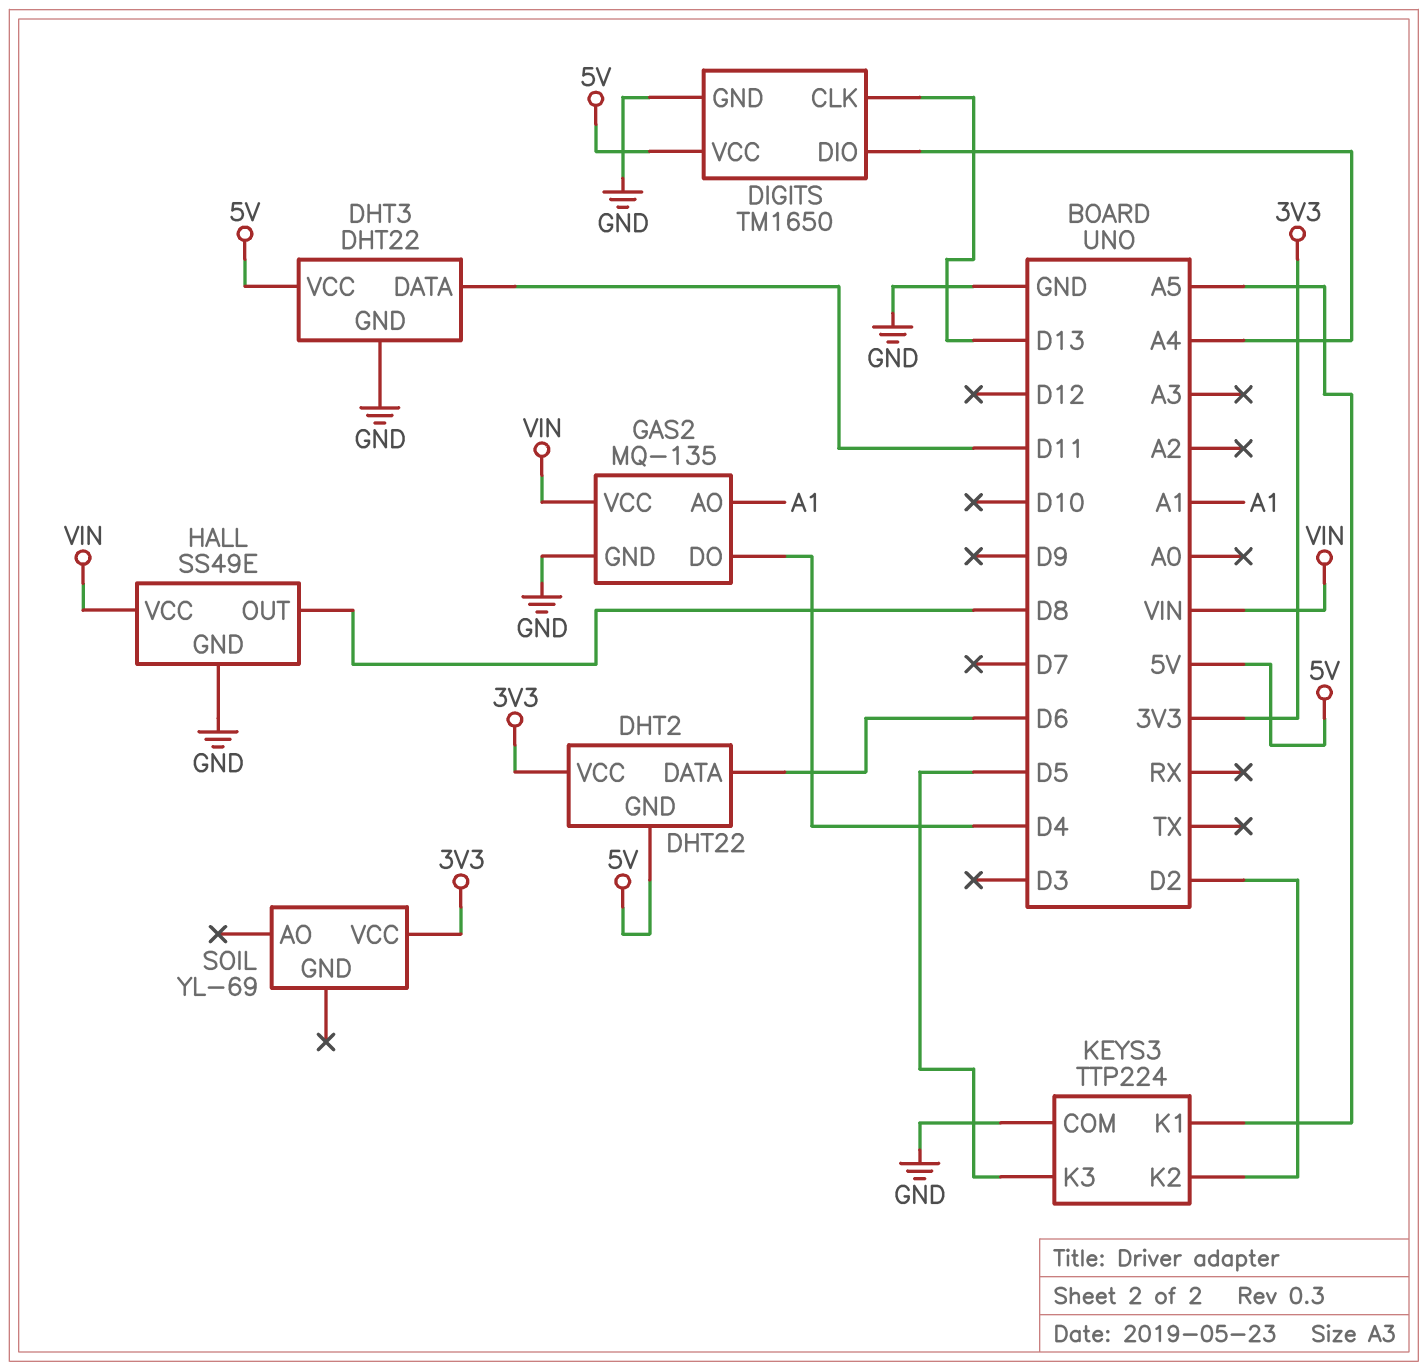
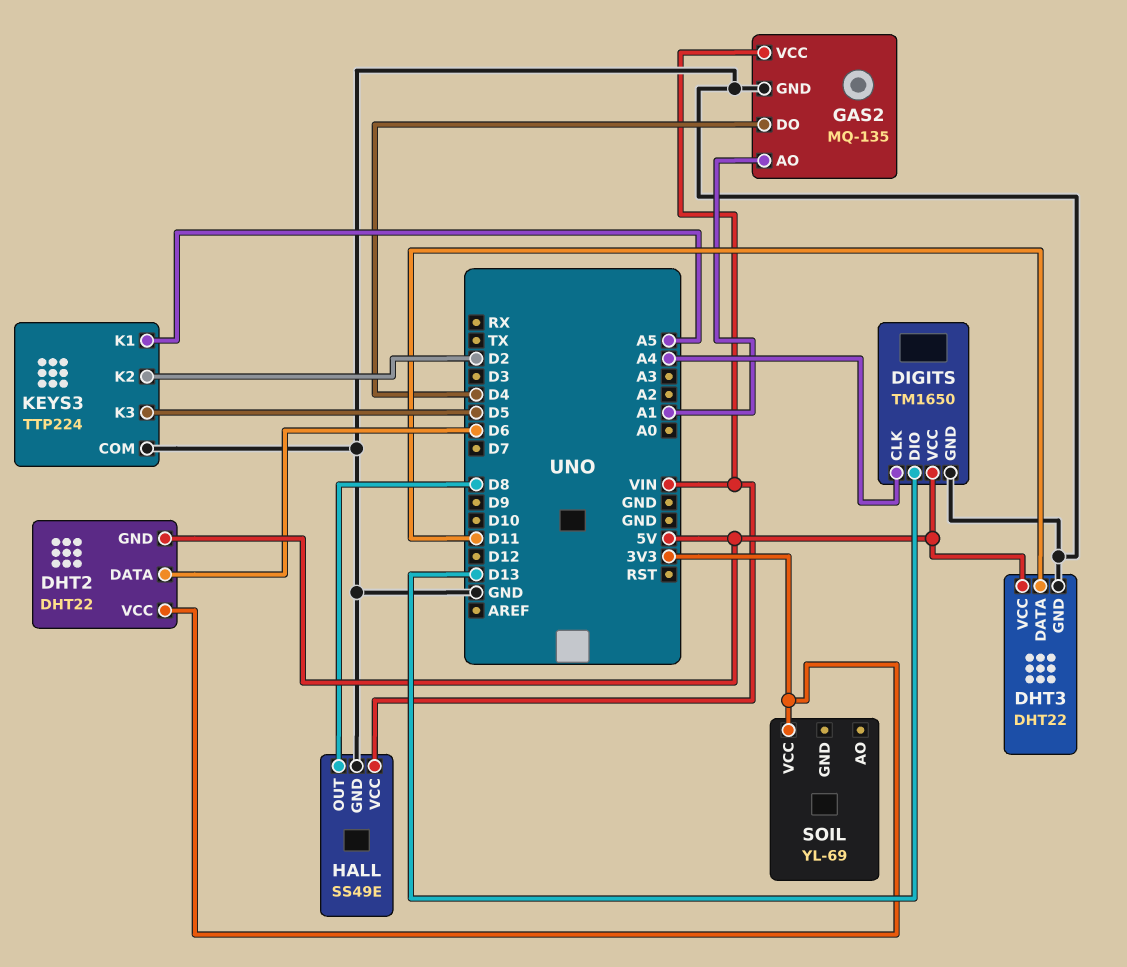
DIGITS pin CLK: D13 -> A4
DIGITS pin DIO: A4 -> D13

